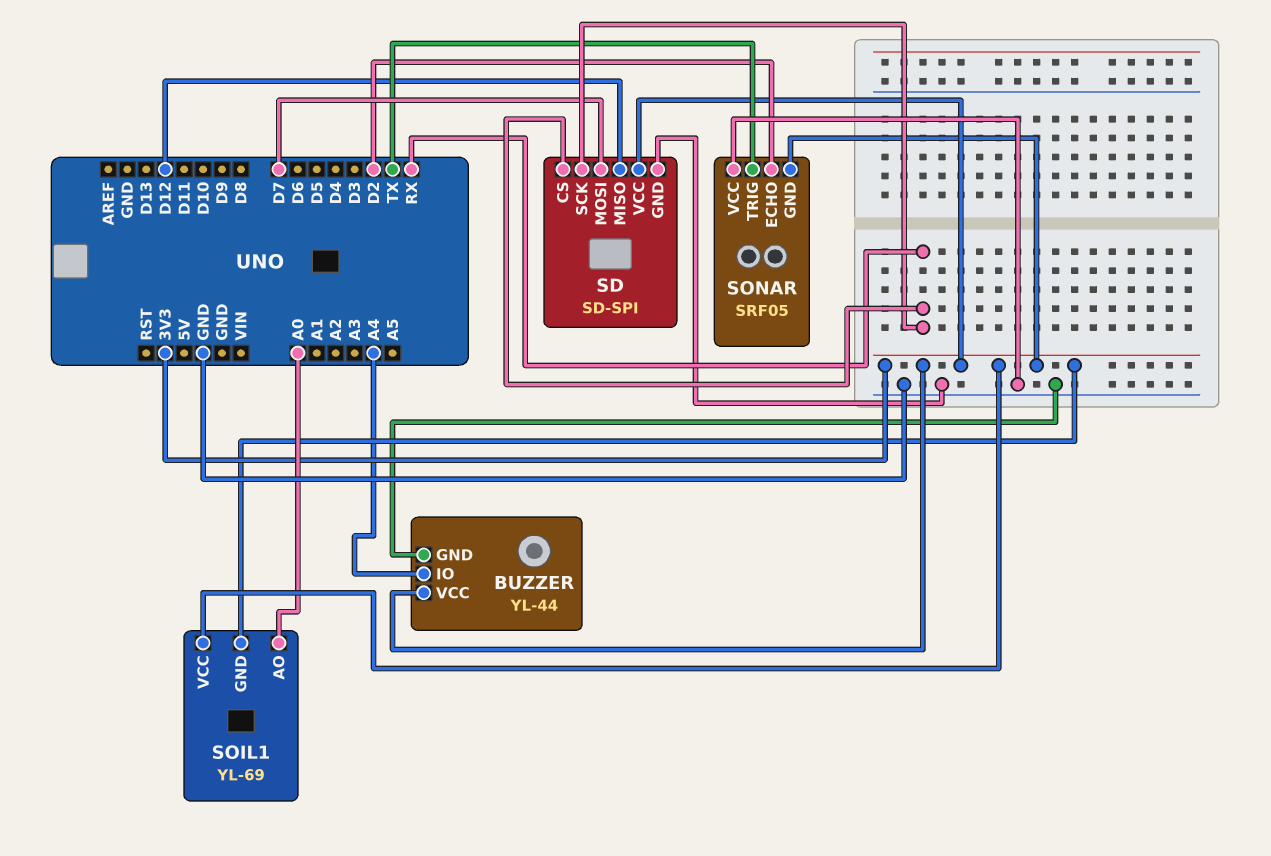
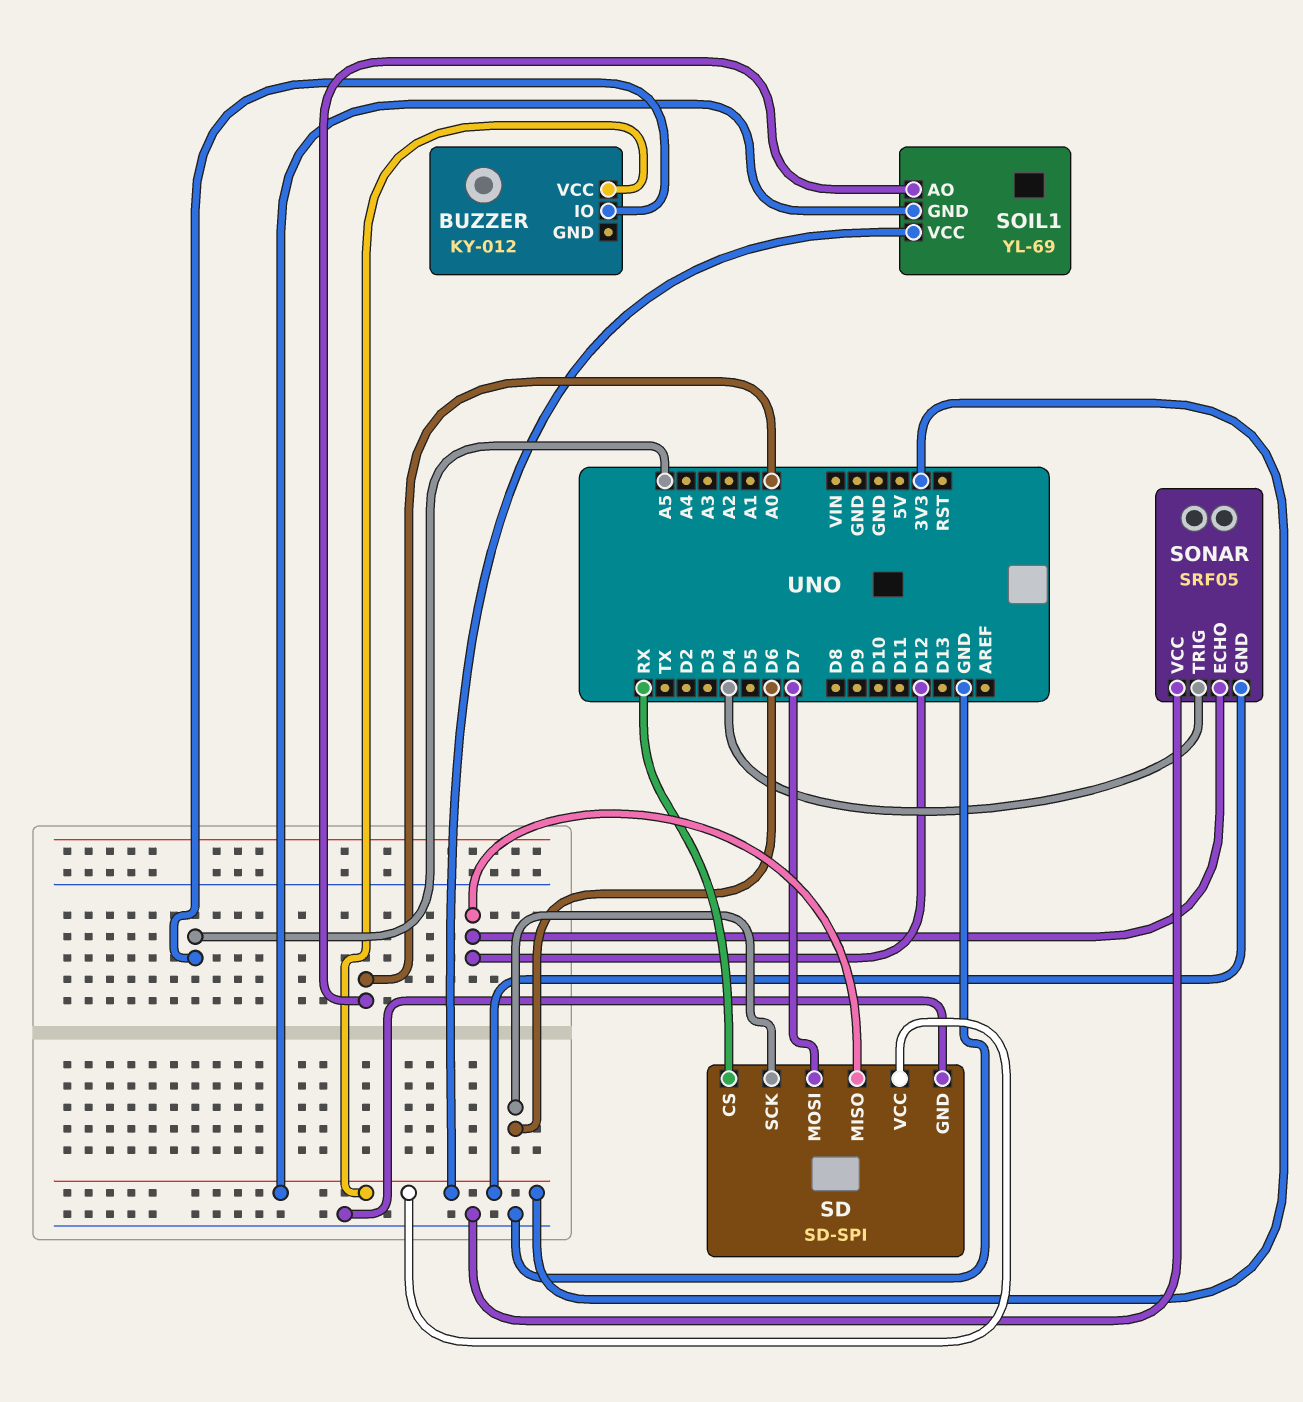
BUZZER: YL-44 -> KY-012
BUZZER pin GND: GND -> none
BUZZER pin IO: A4 -> A5
SD pin SCK: RX -> D6
SONAR pin ECHO: D2 -> D12
SONAR pin TRIG: TX -> D4

